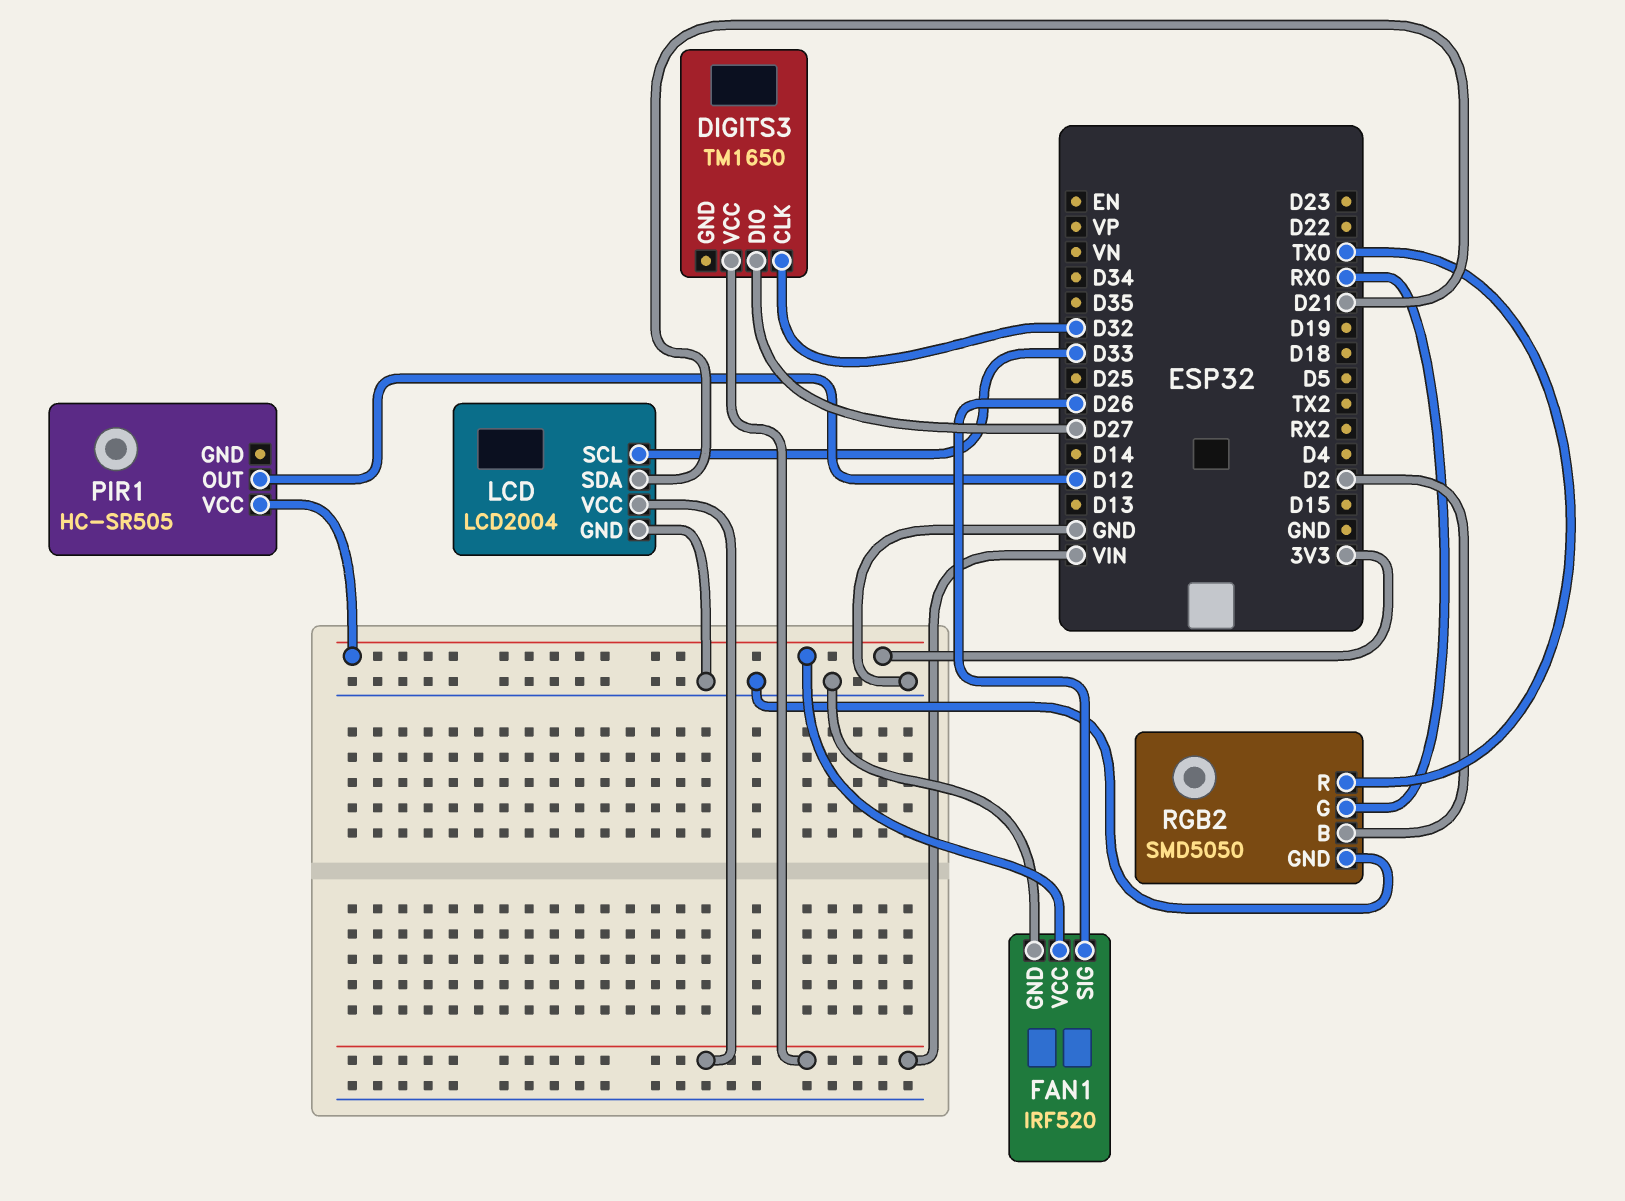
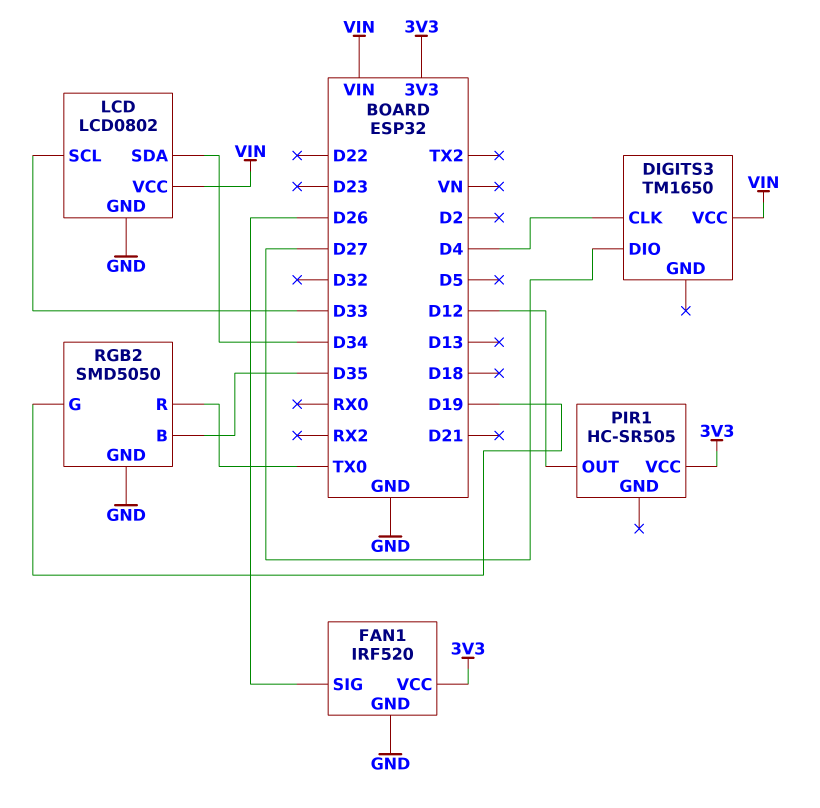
DIGITS3 pin CLK: D32 -> D4
LCD: LCD2004 -> LCD0802
LCD pin SDA: D21 -> D34
RGB2 pin B: D2 -> D35
RGB2 pin G: RX0 -> D19

